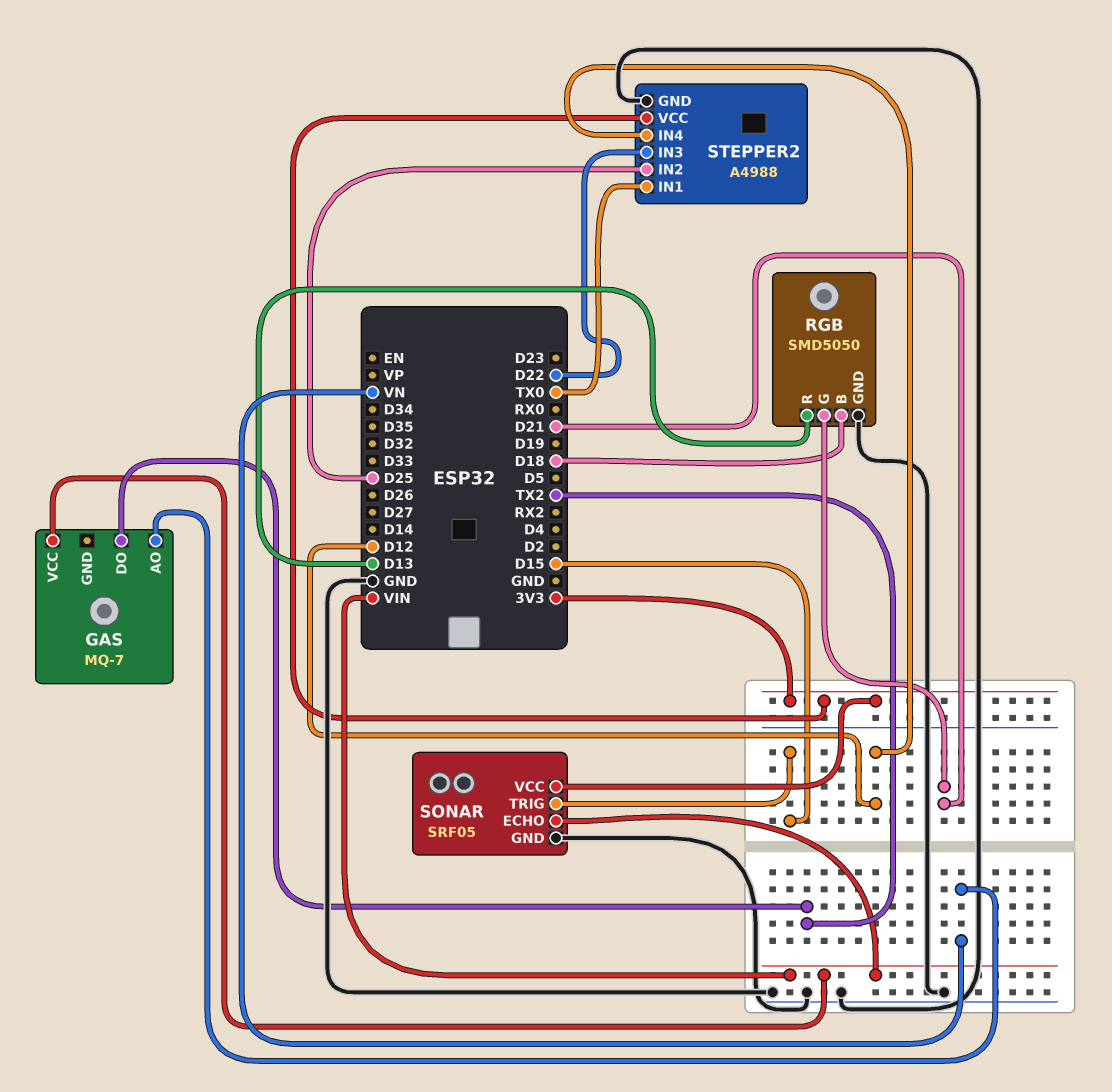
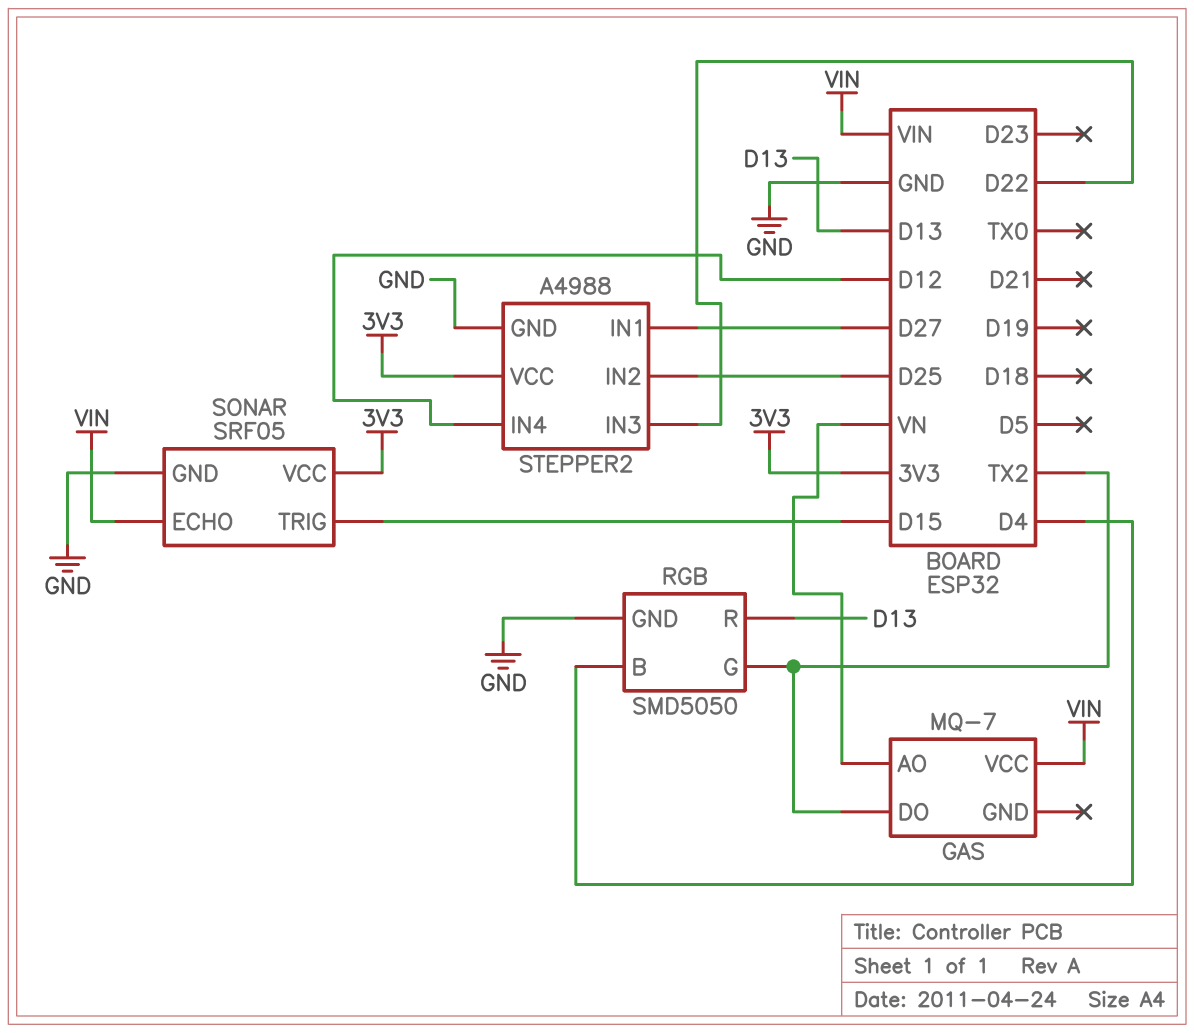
RGB pin B: D18 -> D4
RGB pin G: D21 -> TX2
STEPPER2 pin IN1: TX0 -> D27

